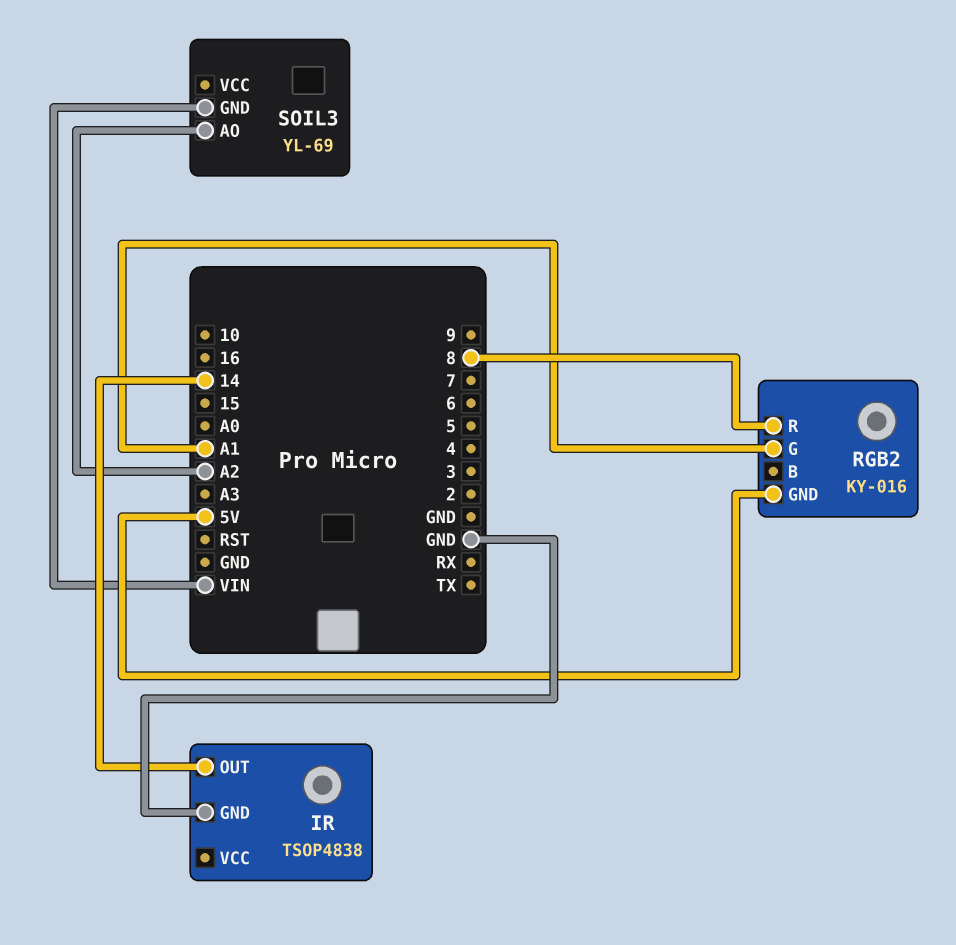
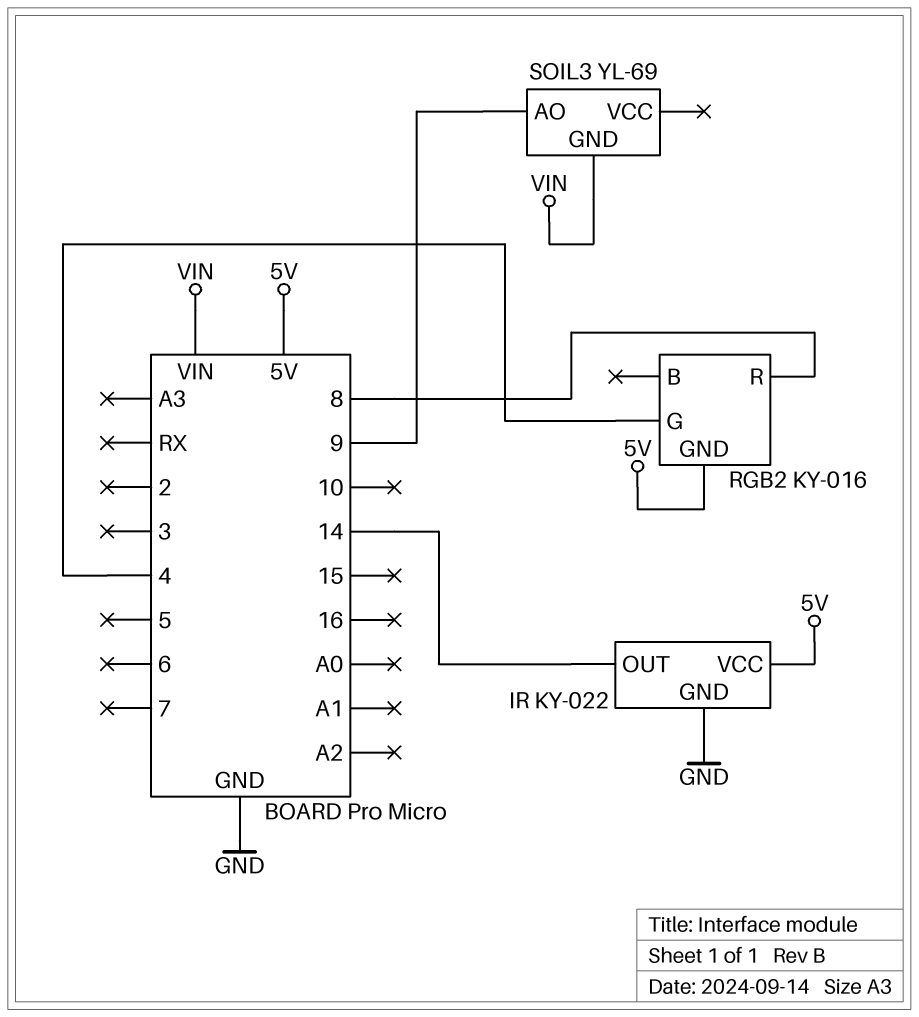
IR: TSOP4838 -> KY-022
IR pin VCC: none -> 5V
RGB2 pin G: A1 -> 4
SOIL3 pin AO: A2 -> 9

